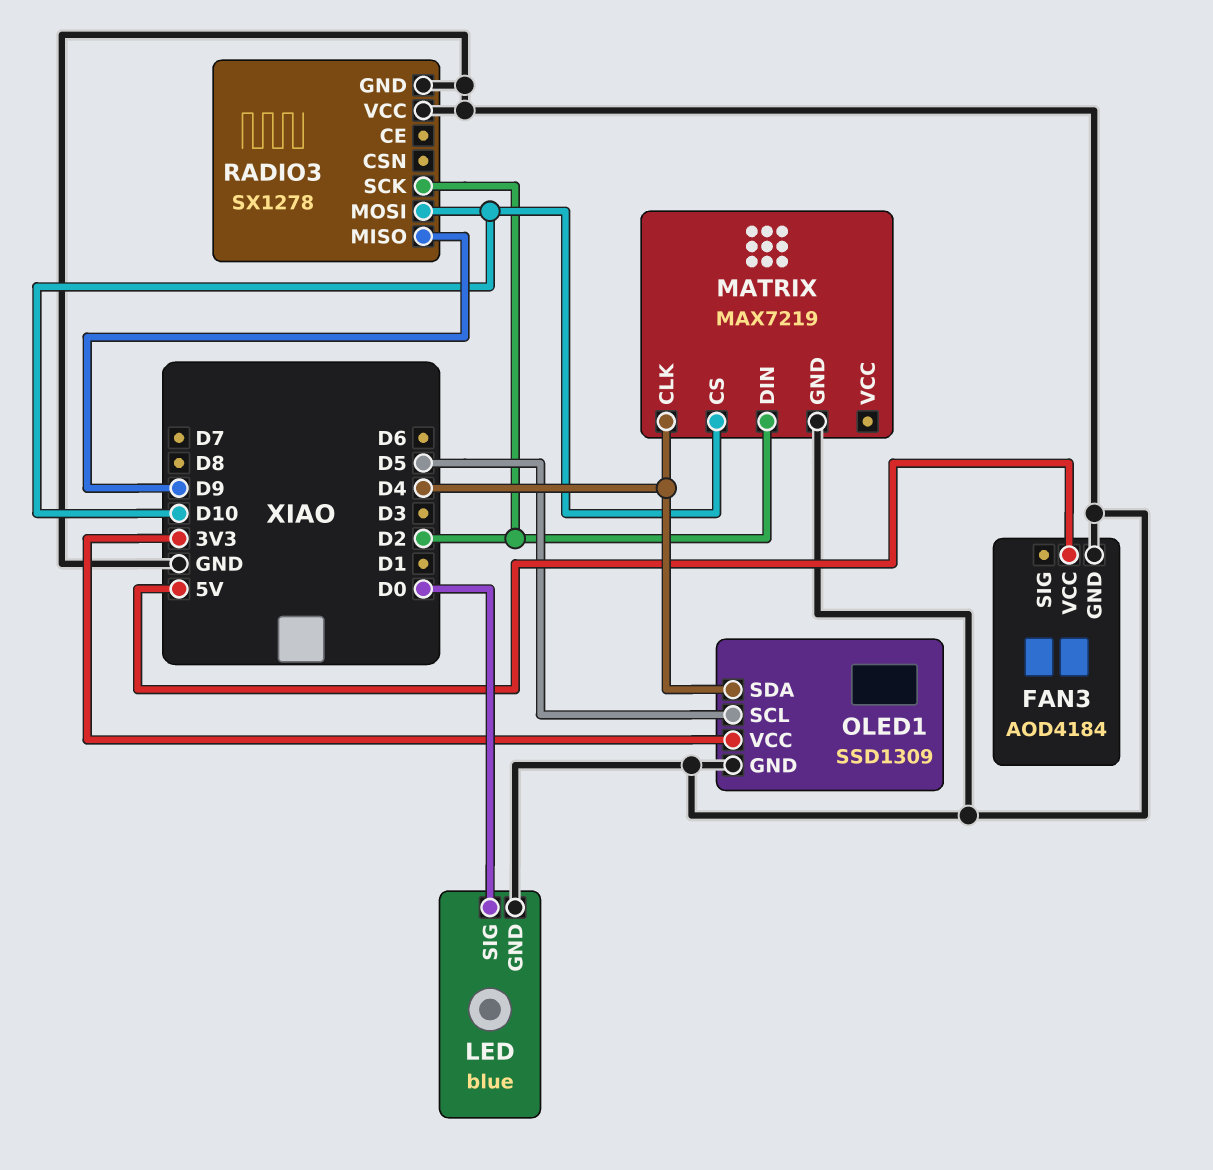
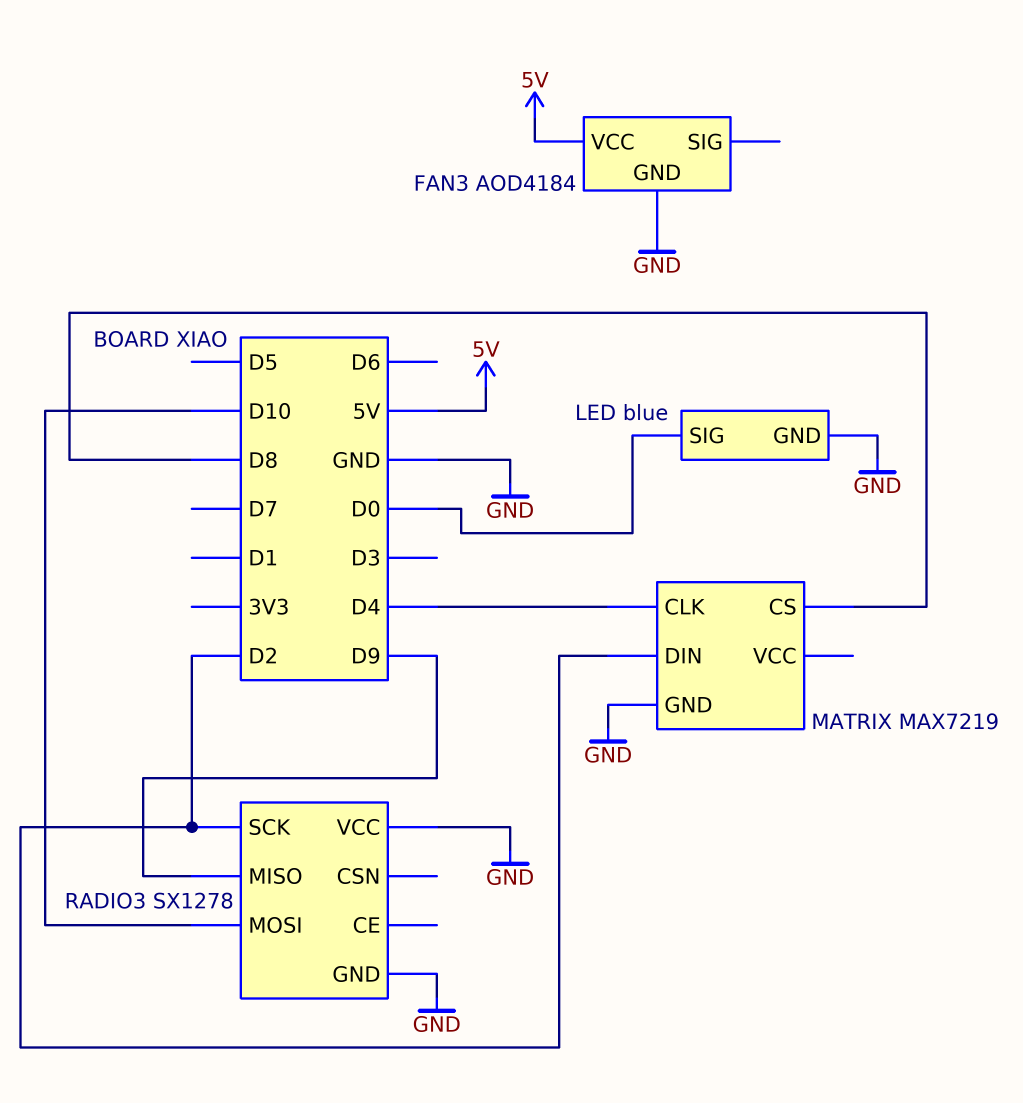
MATRIX pin CS: D10 -> D8
OLED1: SSD1309 -> none
OLED1 pin GND: GND -> none
OLED1 pin SCL: D5 -> none
OLED1 pin SDA: D4 -> none
OLED1 pin VCC: 3V3 -> none

